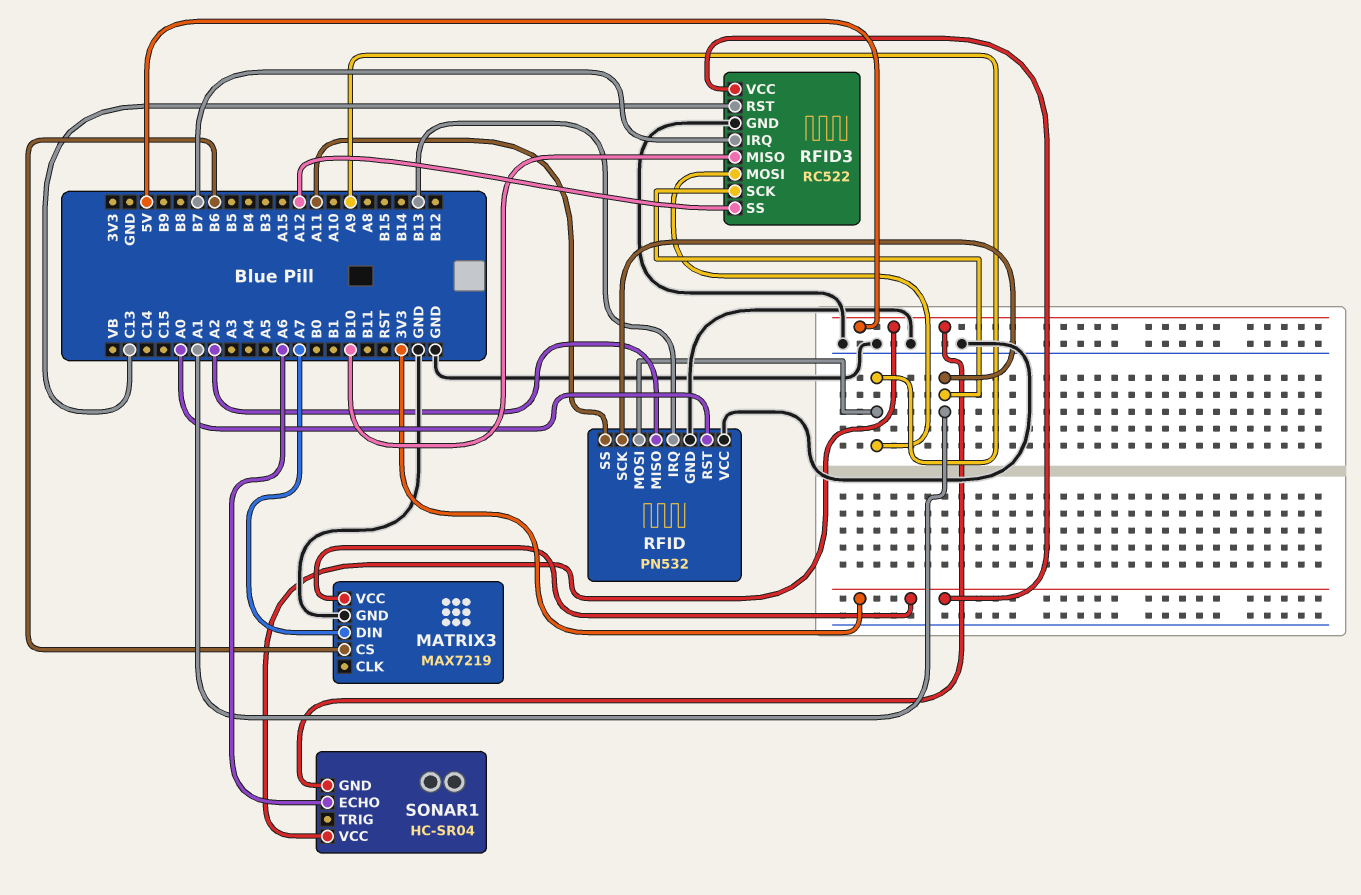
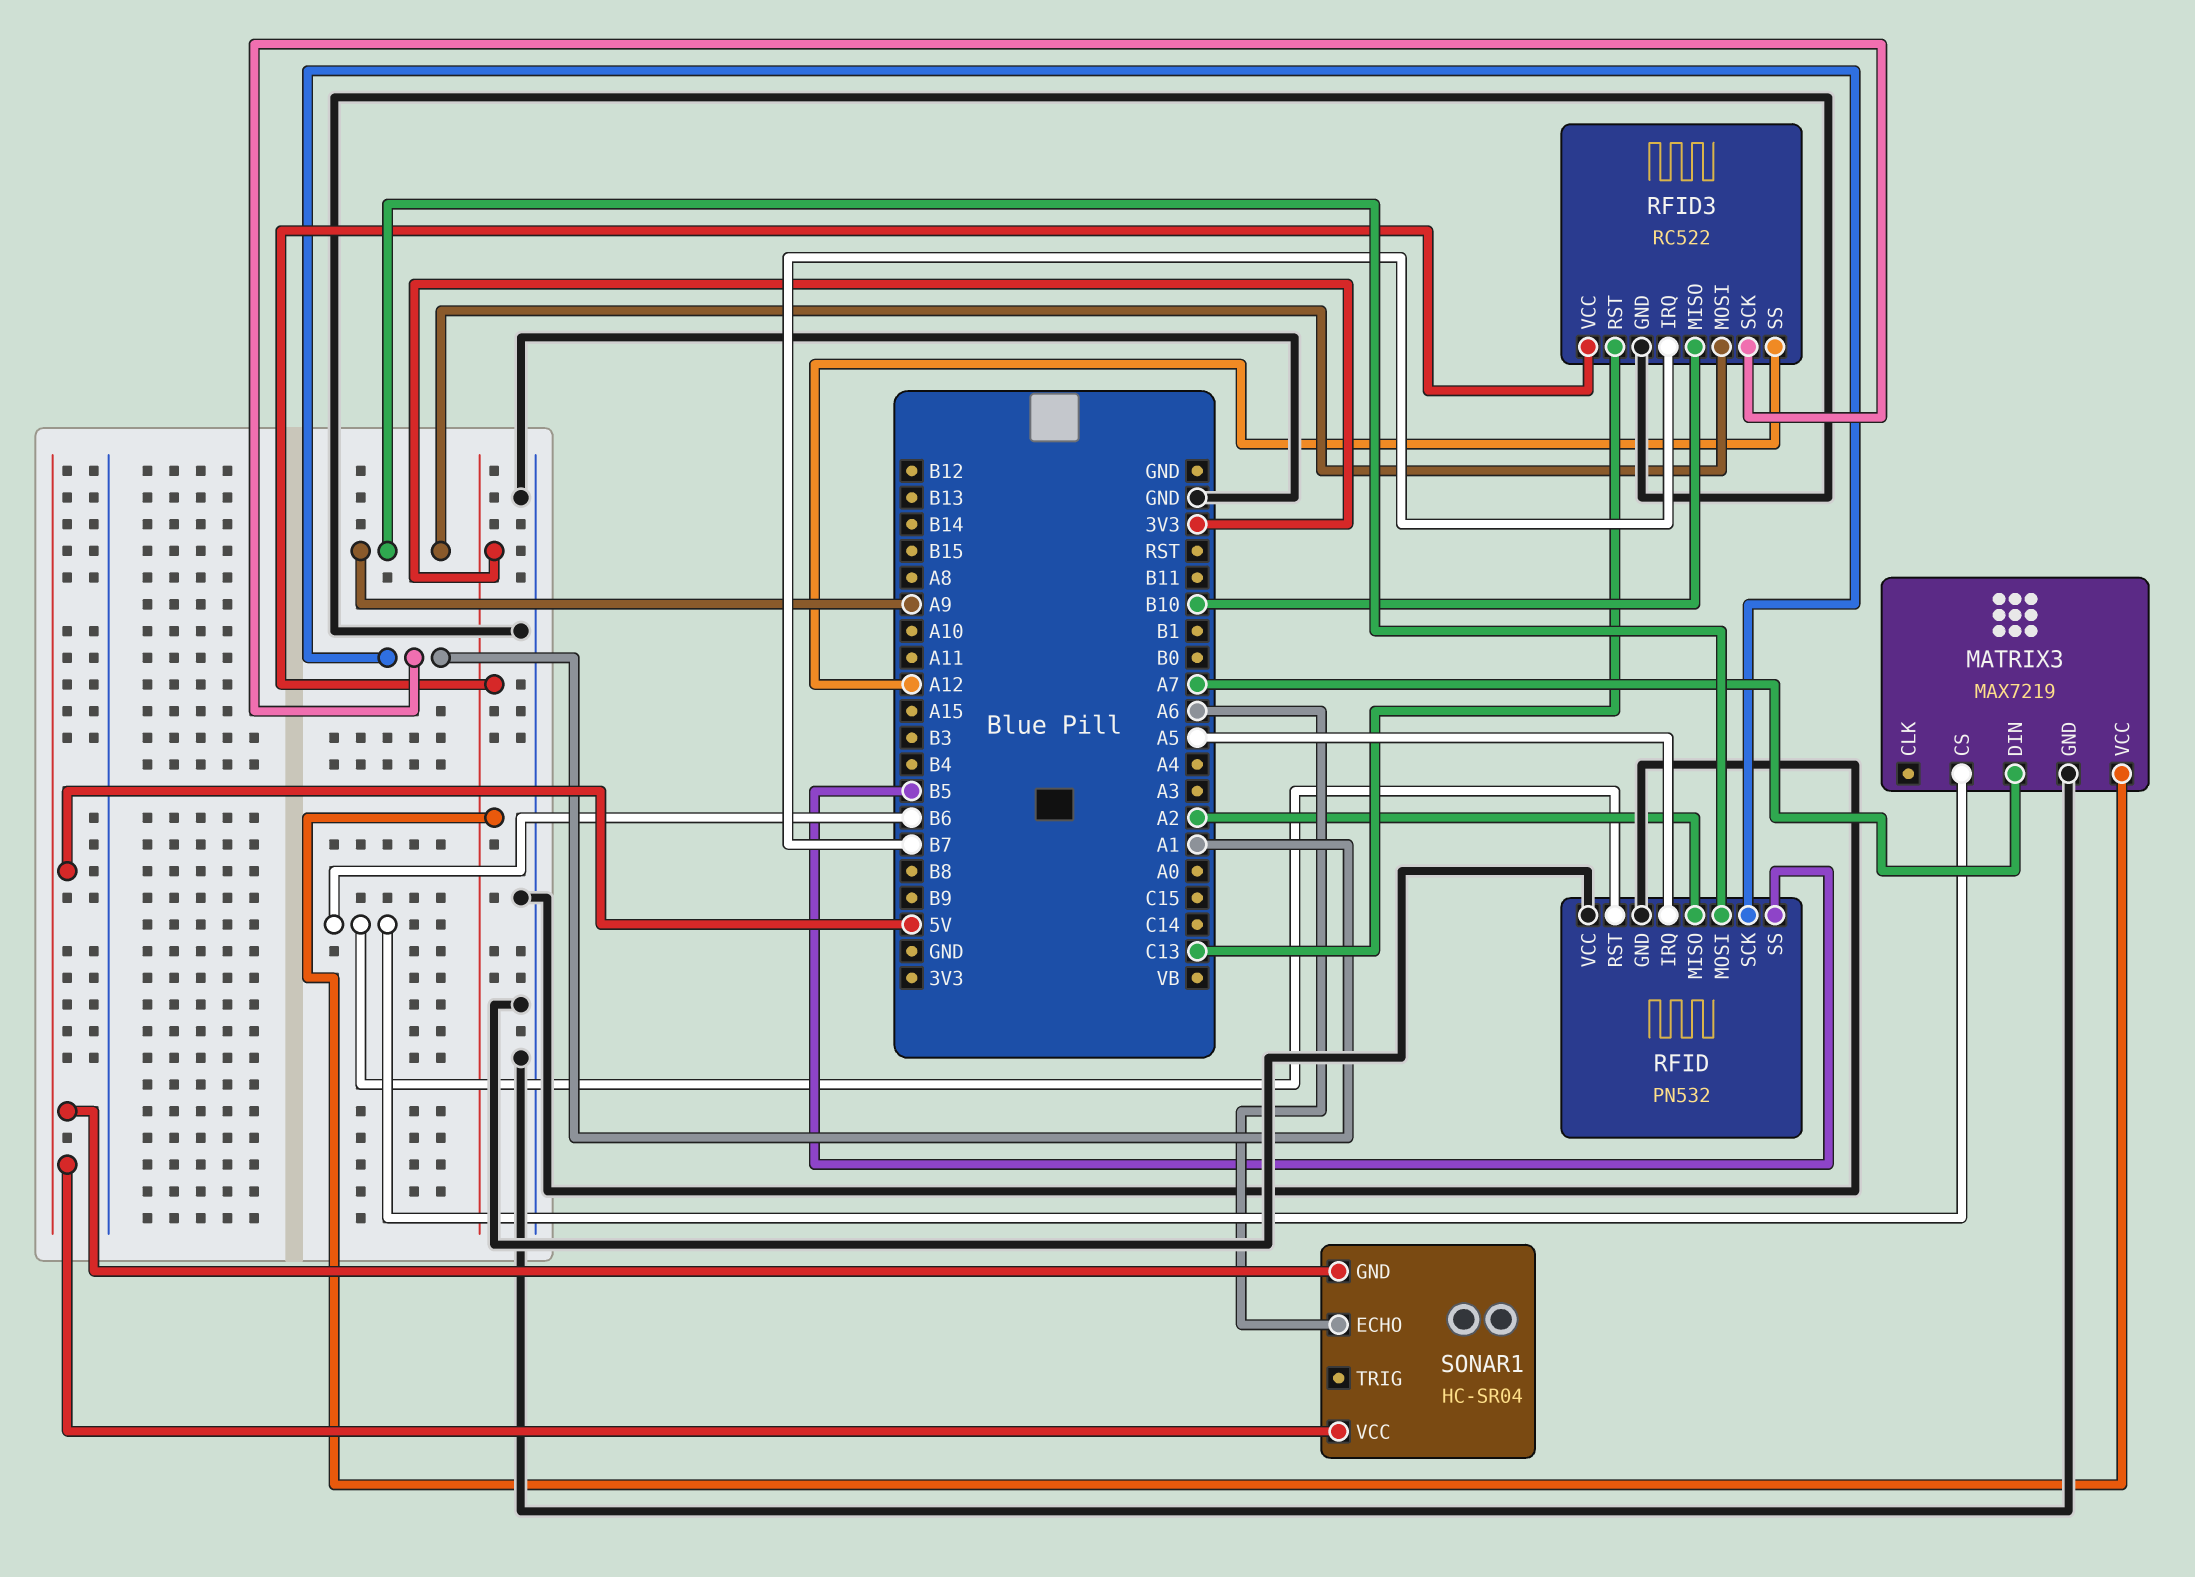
RFID pin IRQ: B13 -> A5
RFID pin RST: A0 -> B6
RFID pin SS: A11 -> B5

